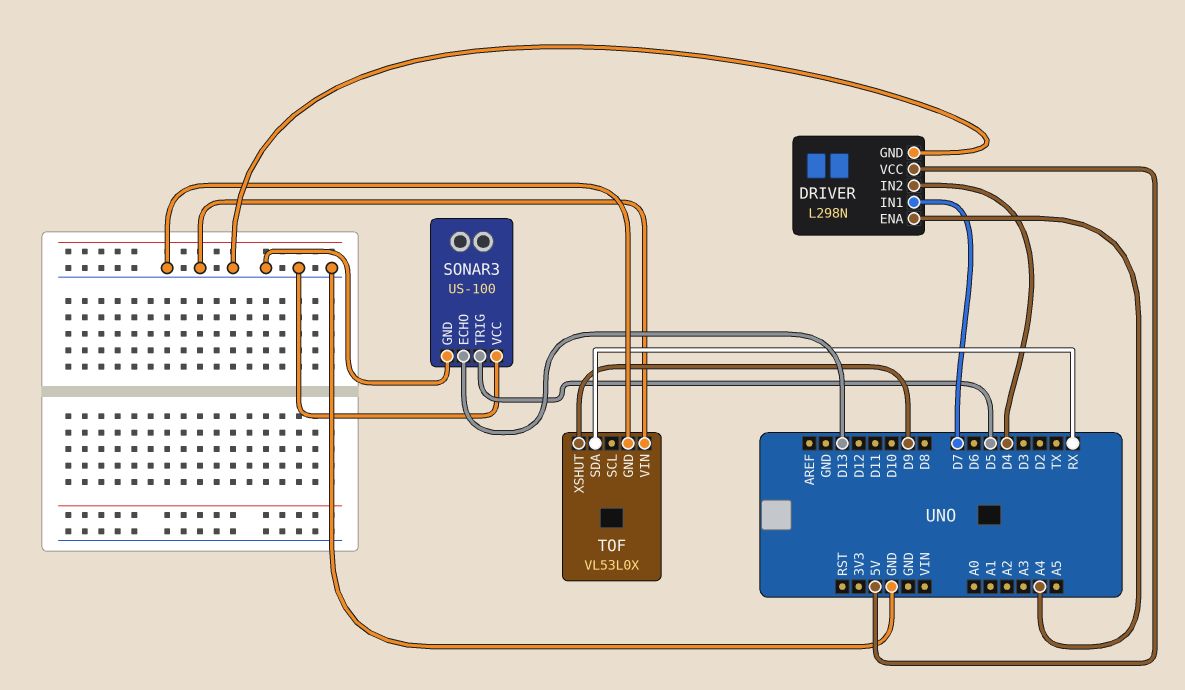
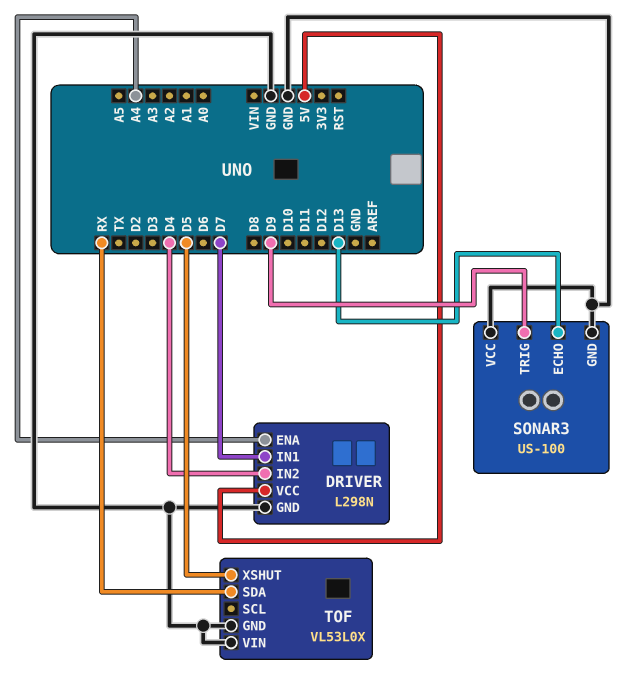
SONAR3 pin TRIG: D5 -> D9
TOF pin XSHUT: D9 -> D5

